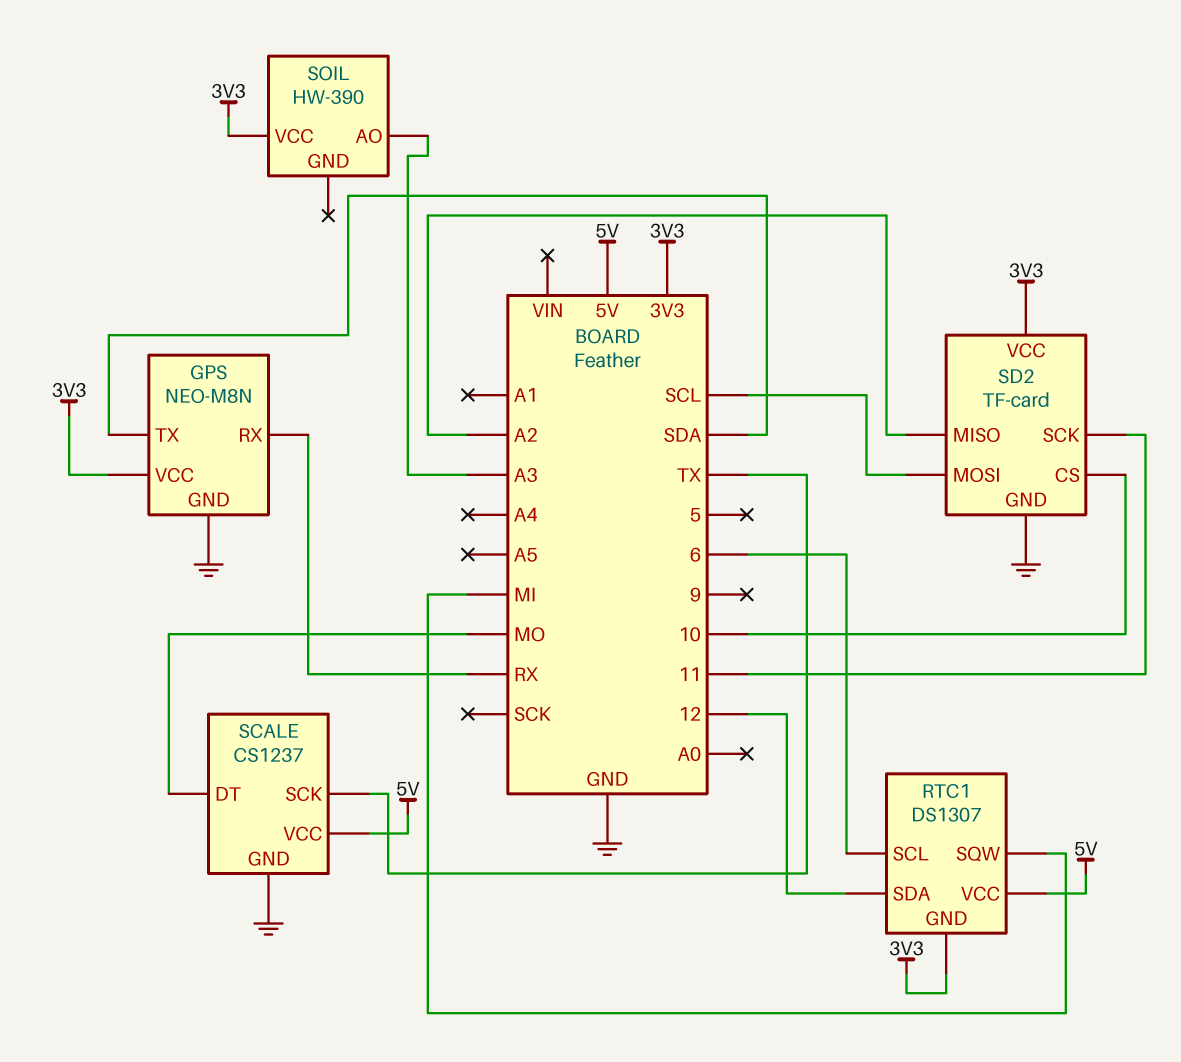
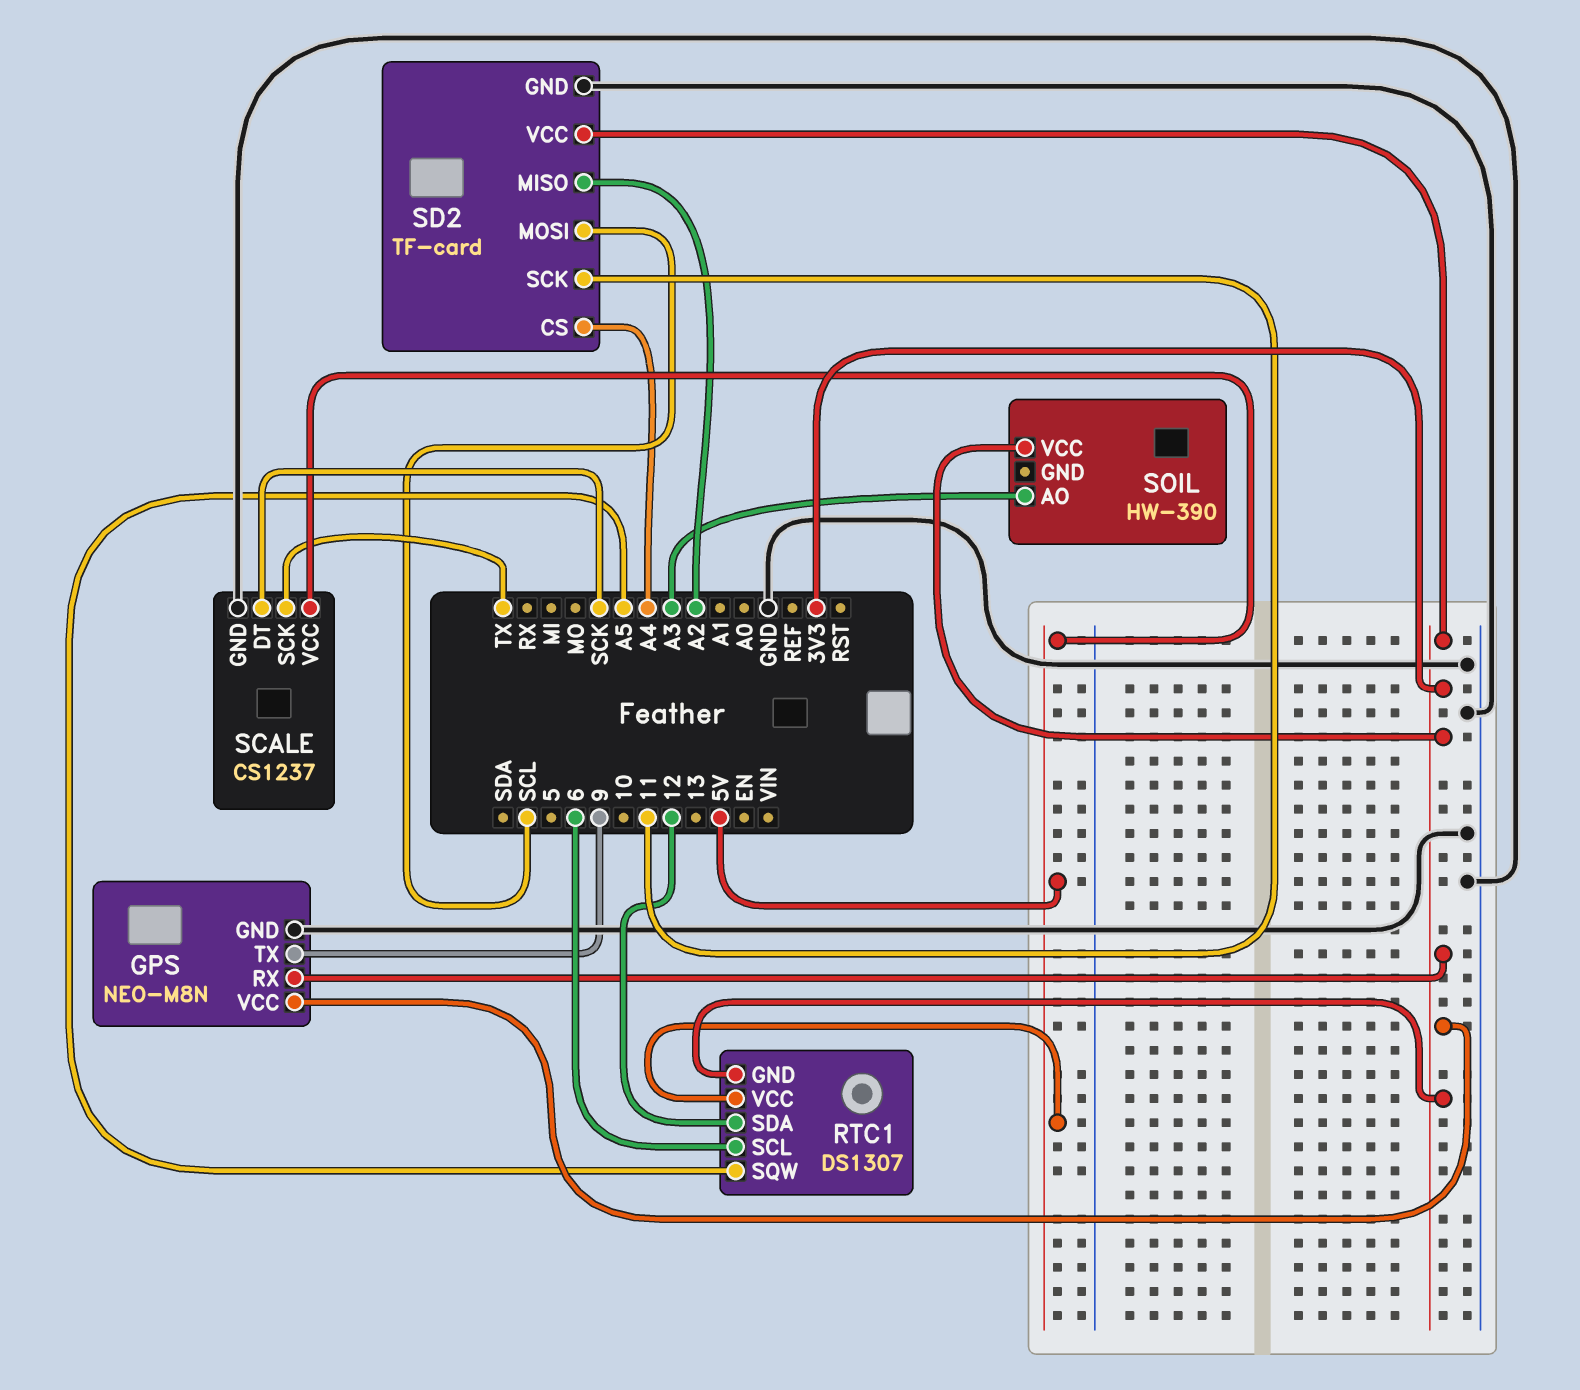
GPS pin RX: RX -> 3V3
GPS pin TX: SDA -> 9
RTC1 pin SQW: MI -> A5
SCALE pin DT: MO -> SCK
SD2 pin CS: 10 -> A4

